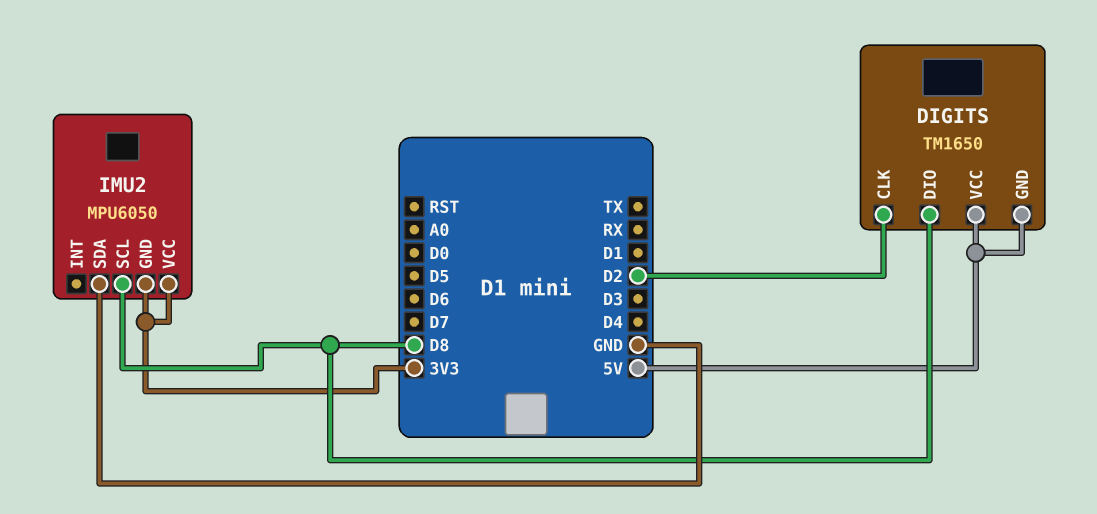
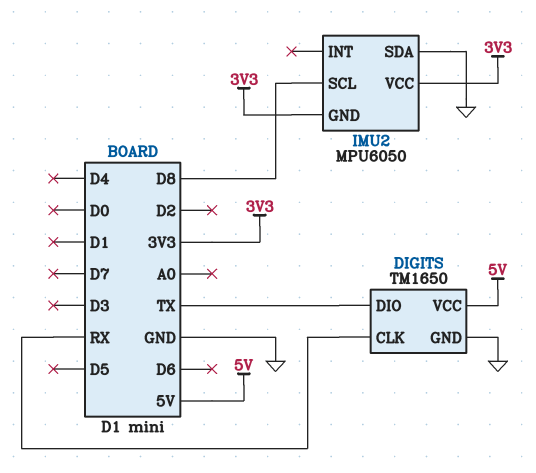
DIGITS pin CLK: D2 -> RX
DIGITS pin DIO: D8 -> TX
DIGITS pin GND: 5V -> GND

